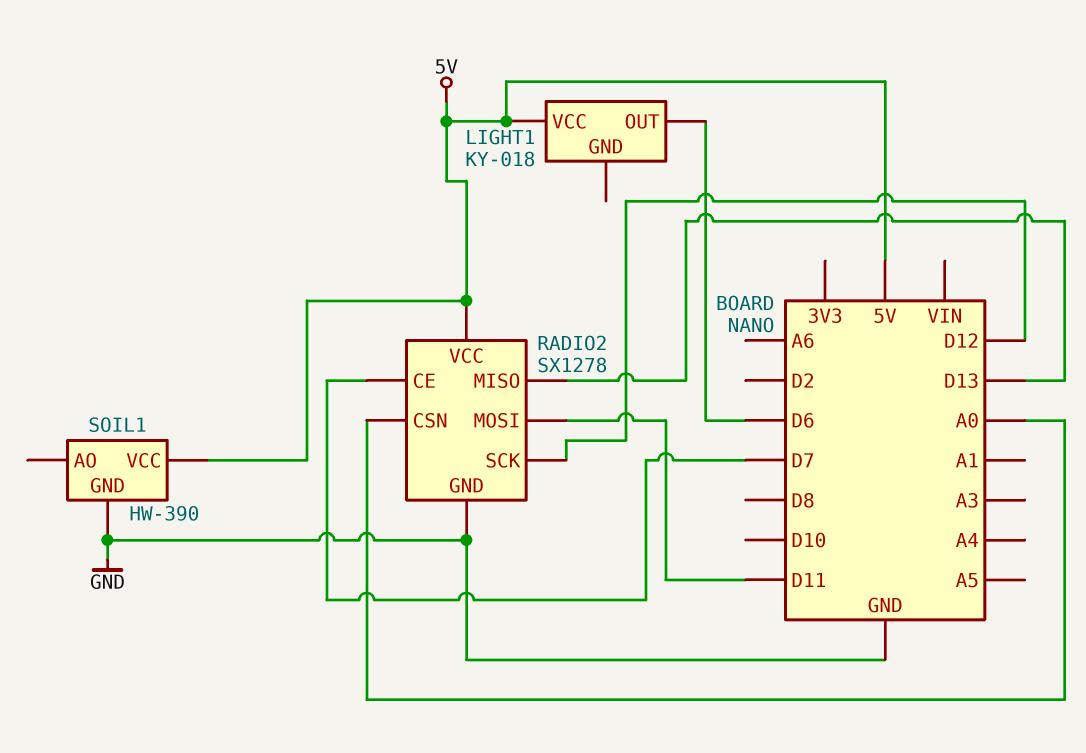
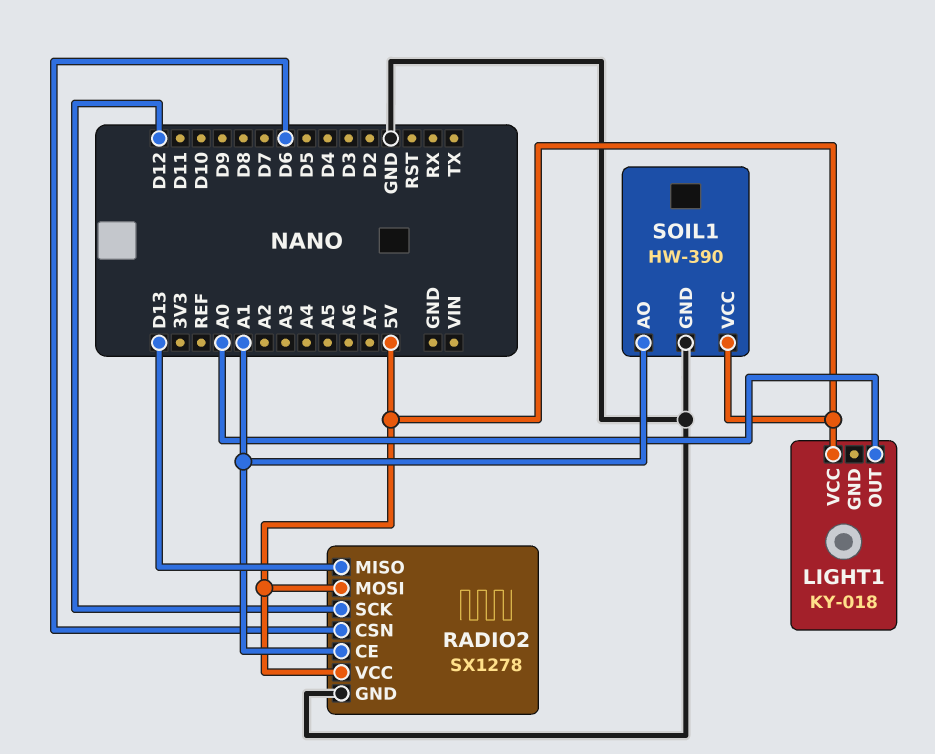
LIGHT1 pin OUT: D6 -> A0
RADIO2 pin CE: D7 -> A1
RADIO2 pin CSN: A0 -> D6
RADIO2 pin MOSI: D11 -> 5V
SOIL1 pin AO: none -> A1

